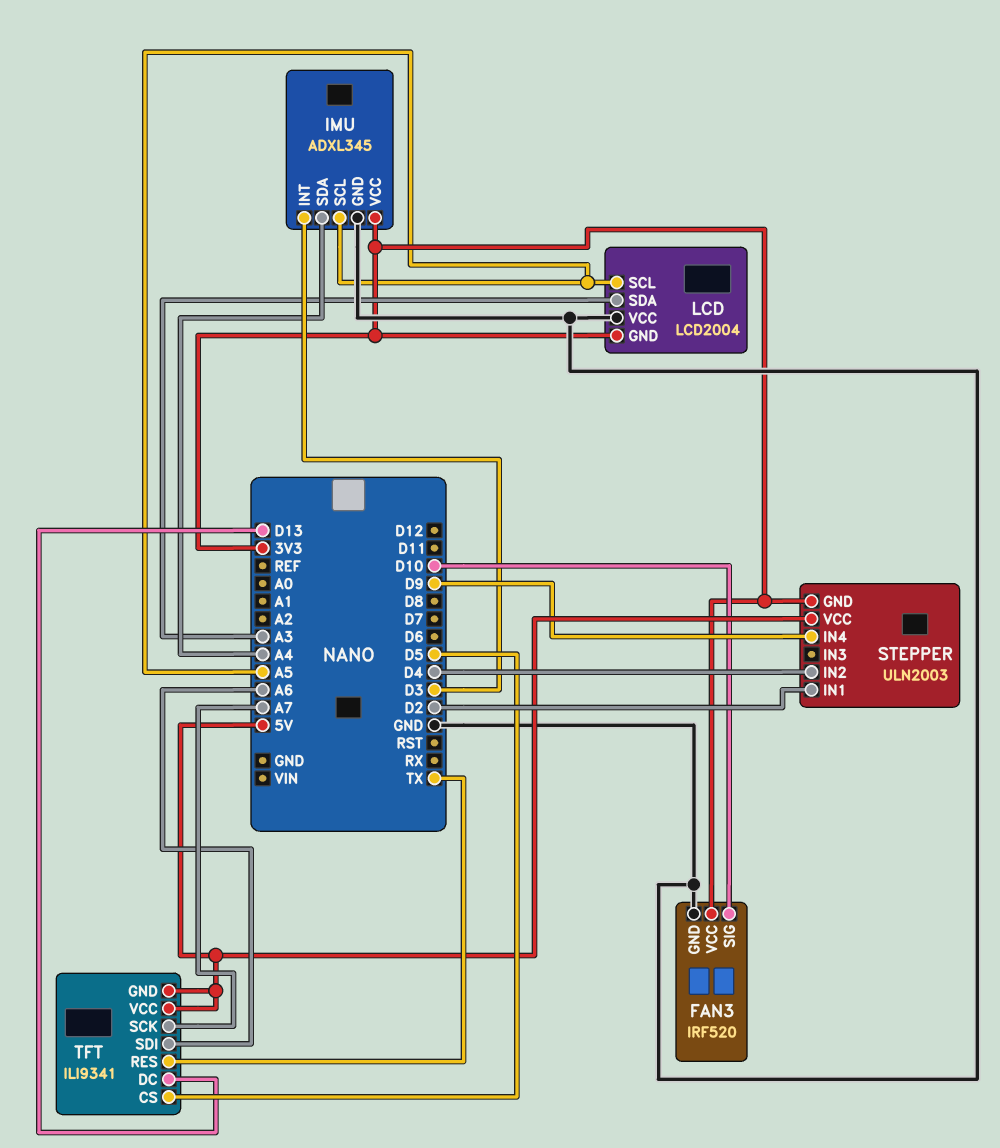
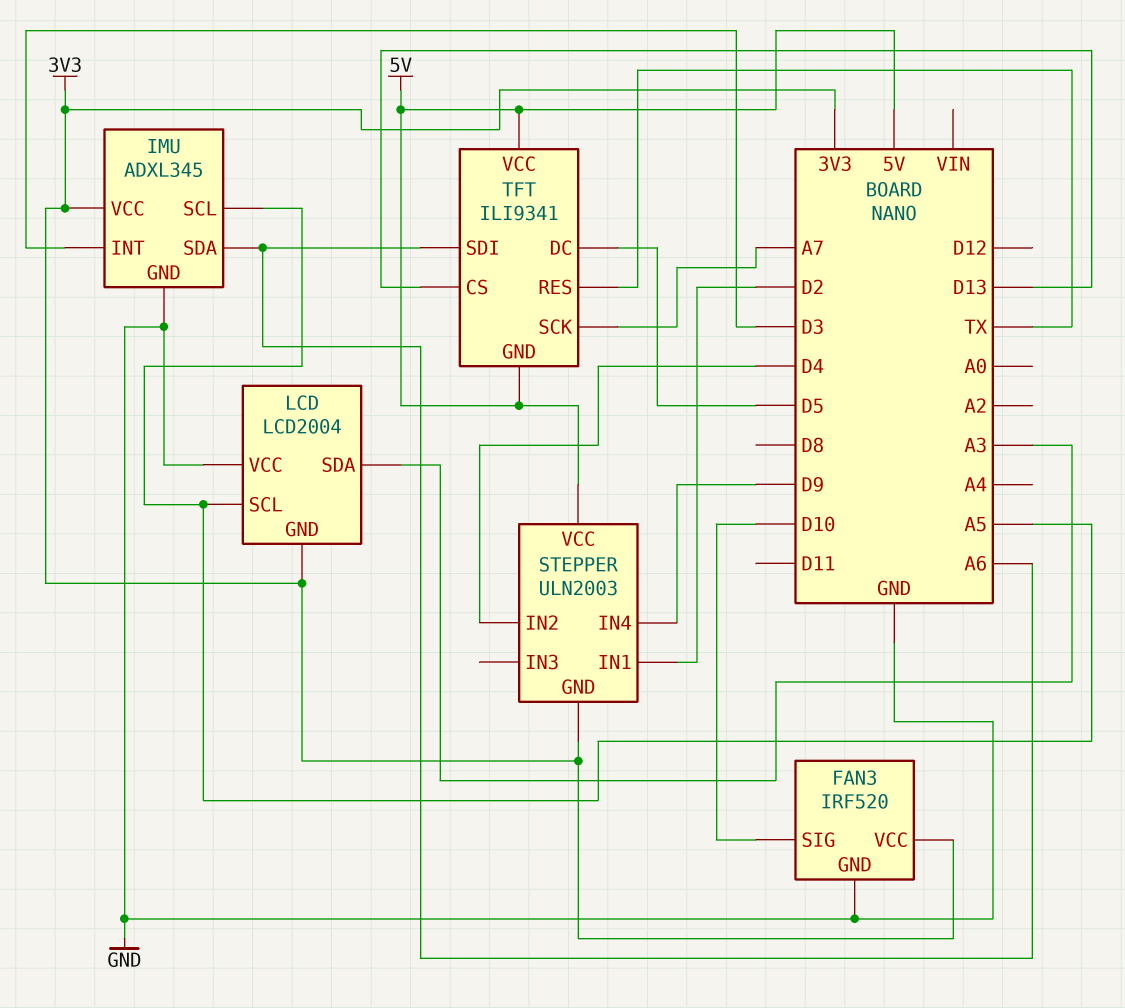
IMU pin SDA: A4 -> A6
TFT pin CS: D5 -> D13
TFT pin DC: D13 -> D5

